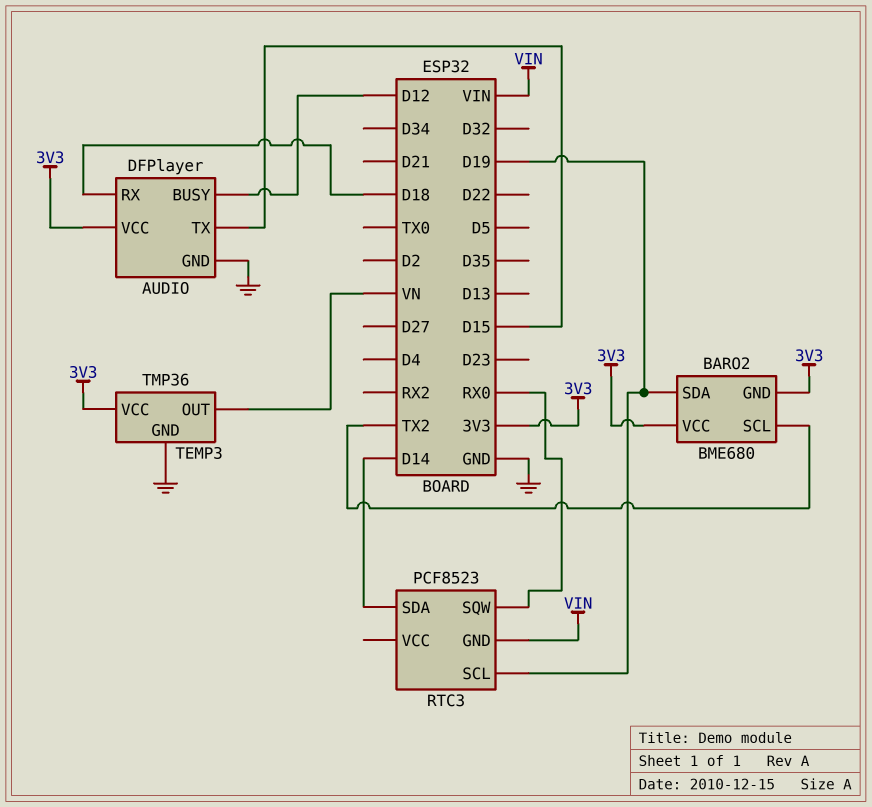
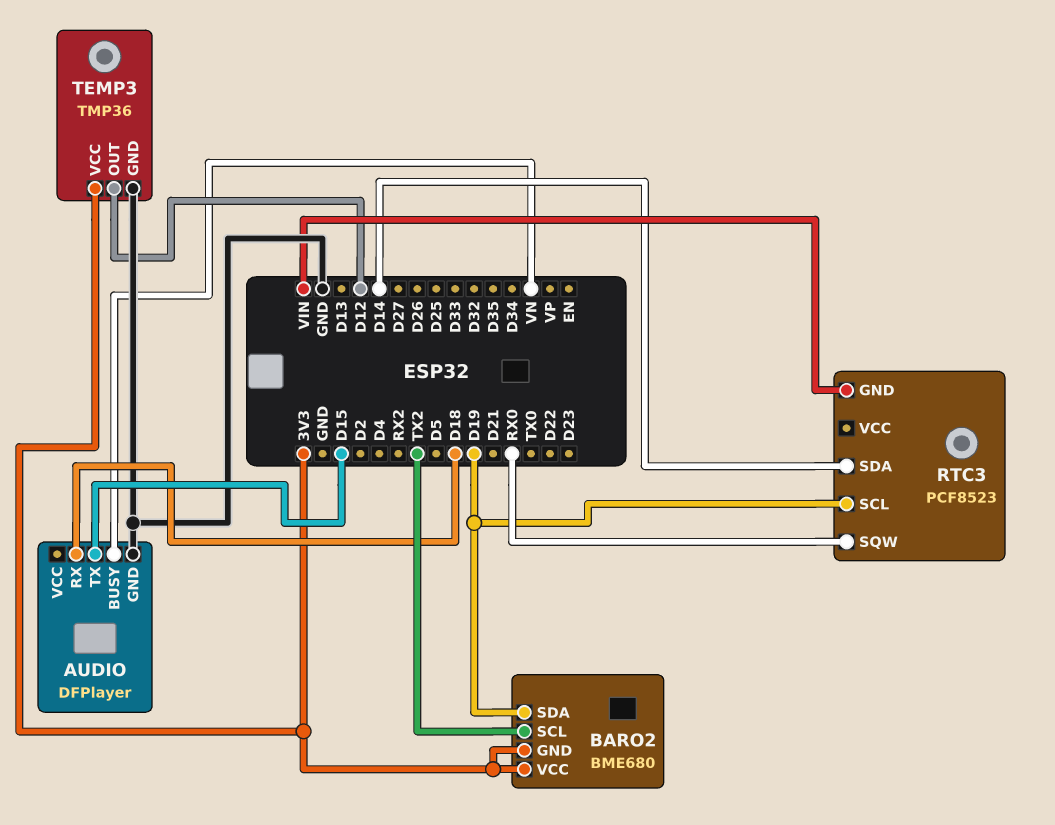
AUDIO pin BUSY: D12 -> VN
AUDIO pin VCC: 3V3 -> none
TEMP3 pin OUT: VN -> D12

